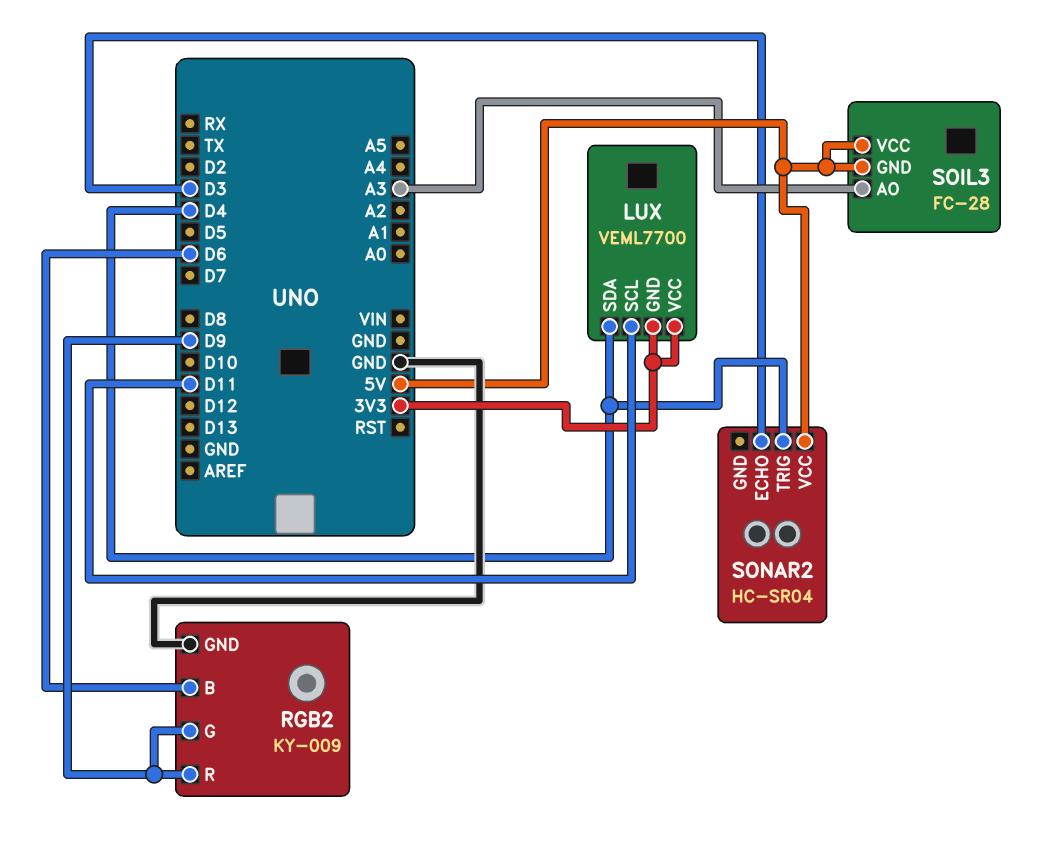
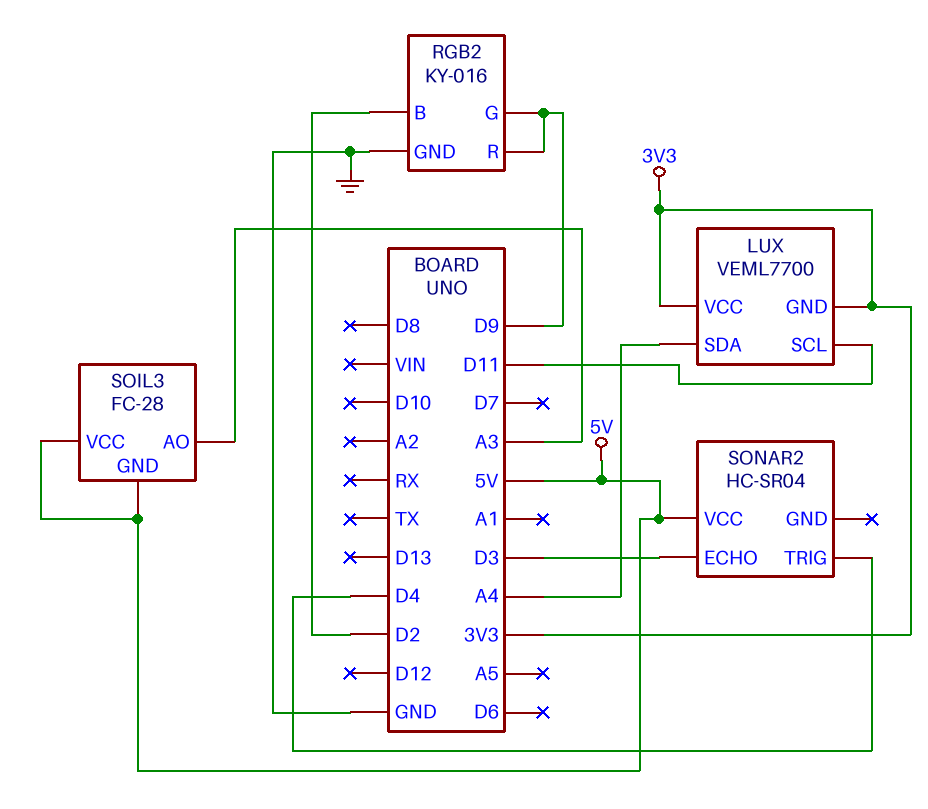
LUX pin SDA: D4 -> A4
RGB2: KY-009 -> KY-016
RGB2 pin B: D6 -> D2

